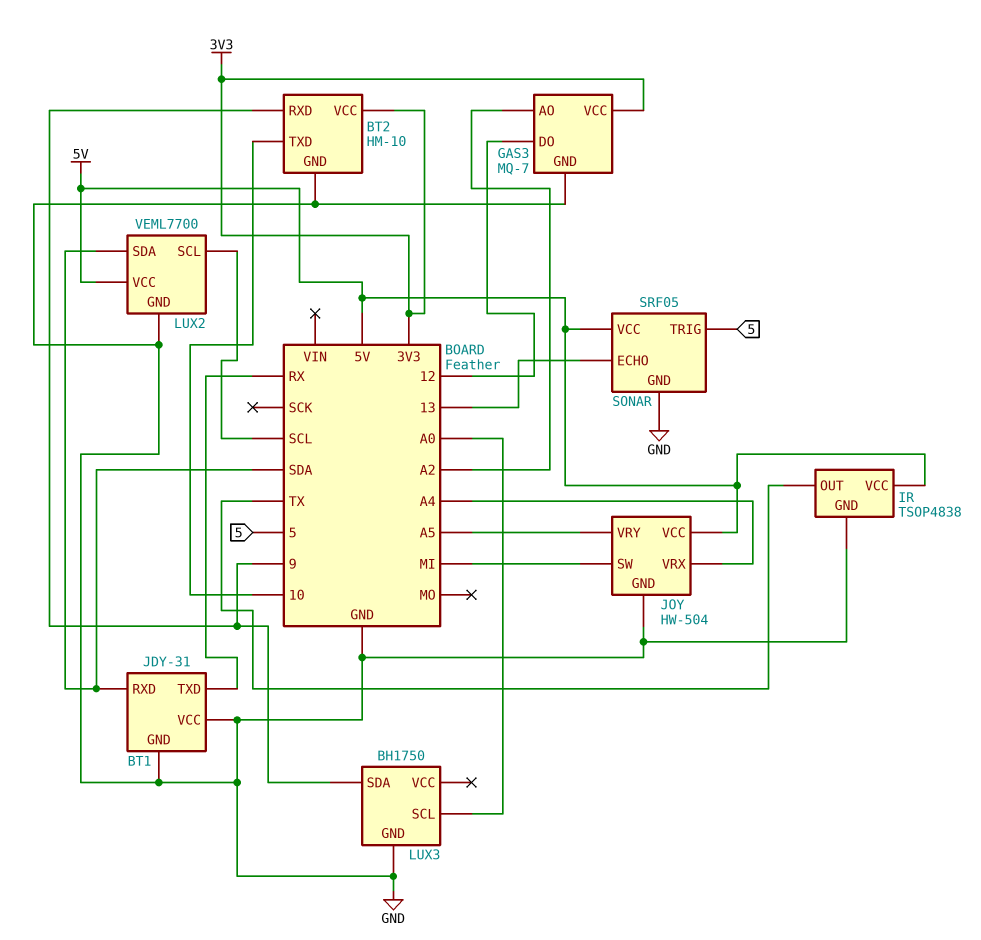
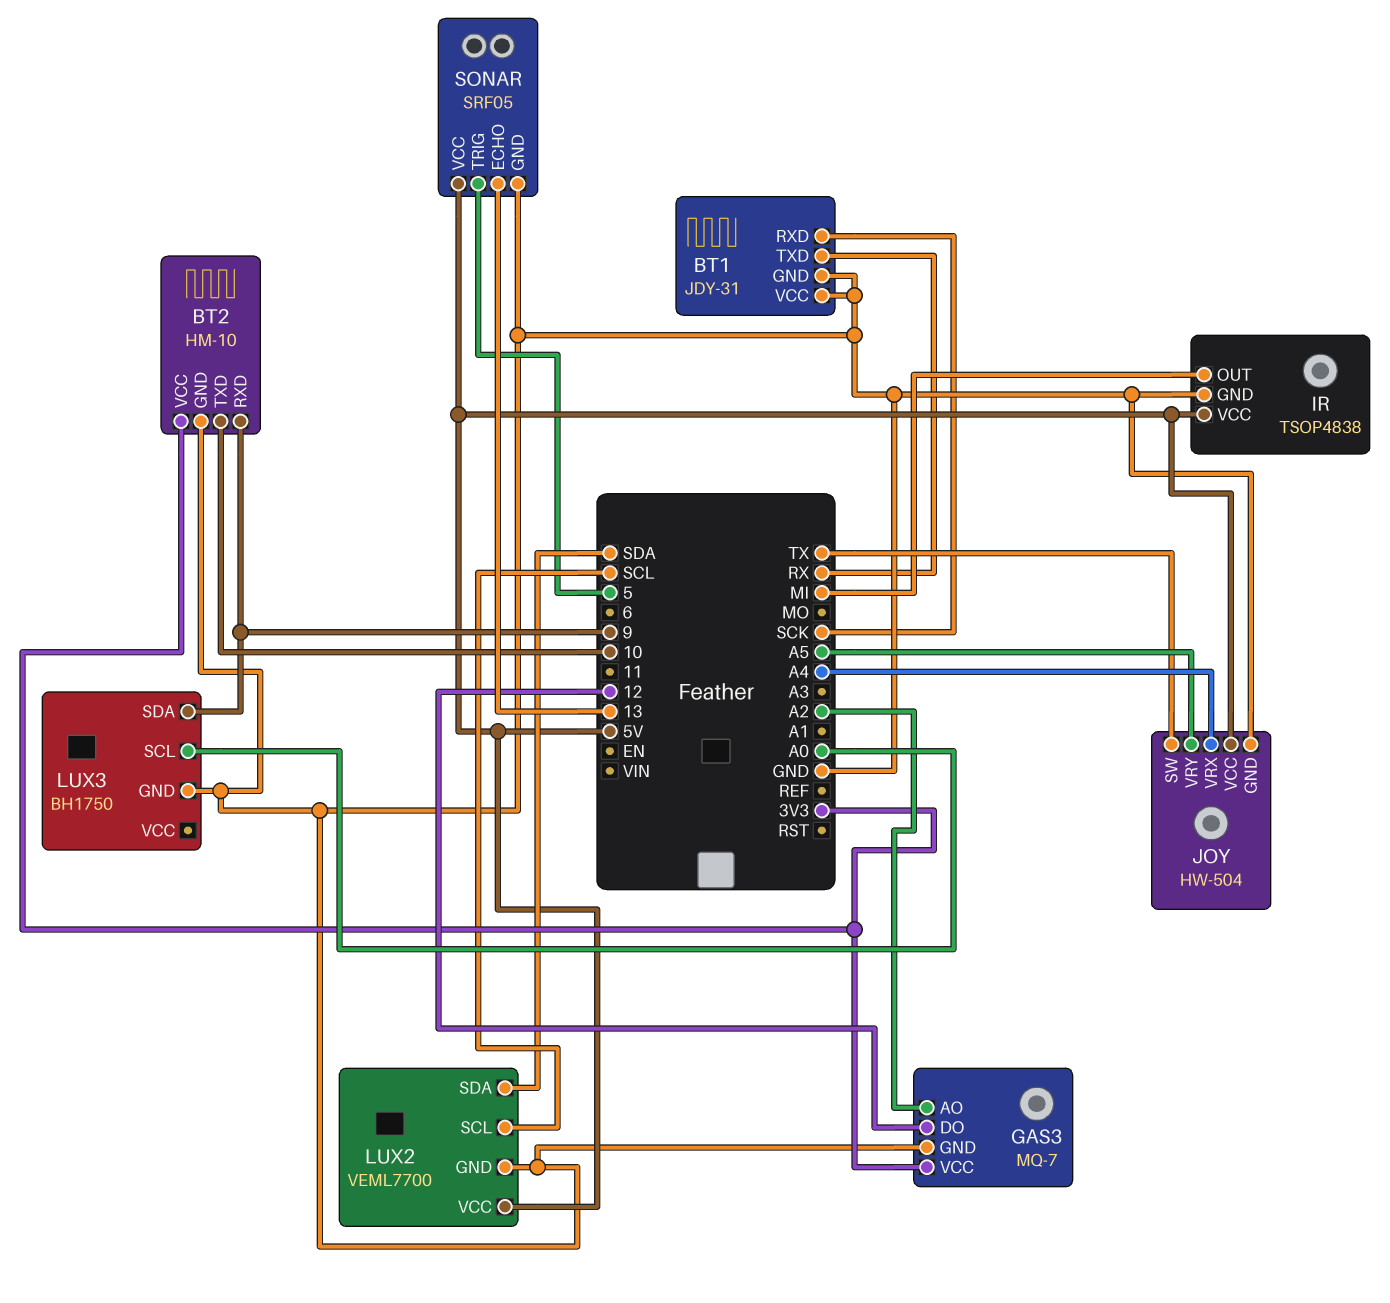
BT1 pin RXD: SDA -> SCK
IR pin OUT: TX -> MI
JOY pin SW: MI -> TX

